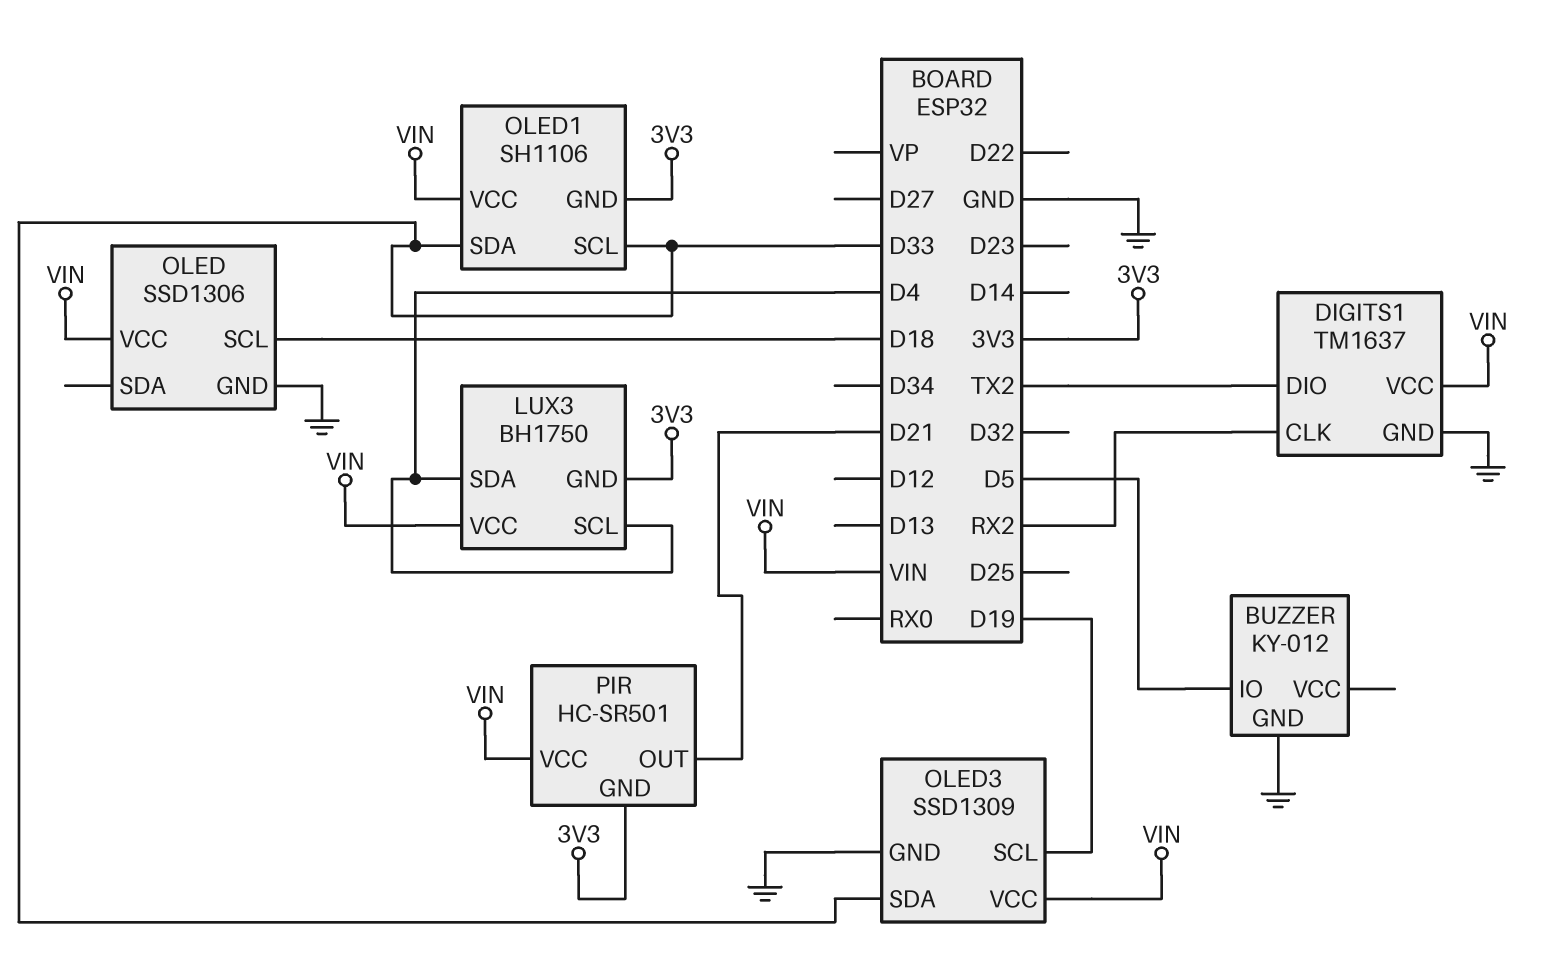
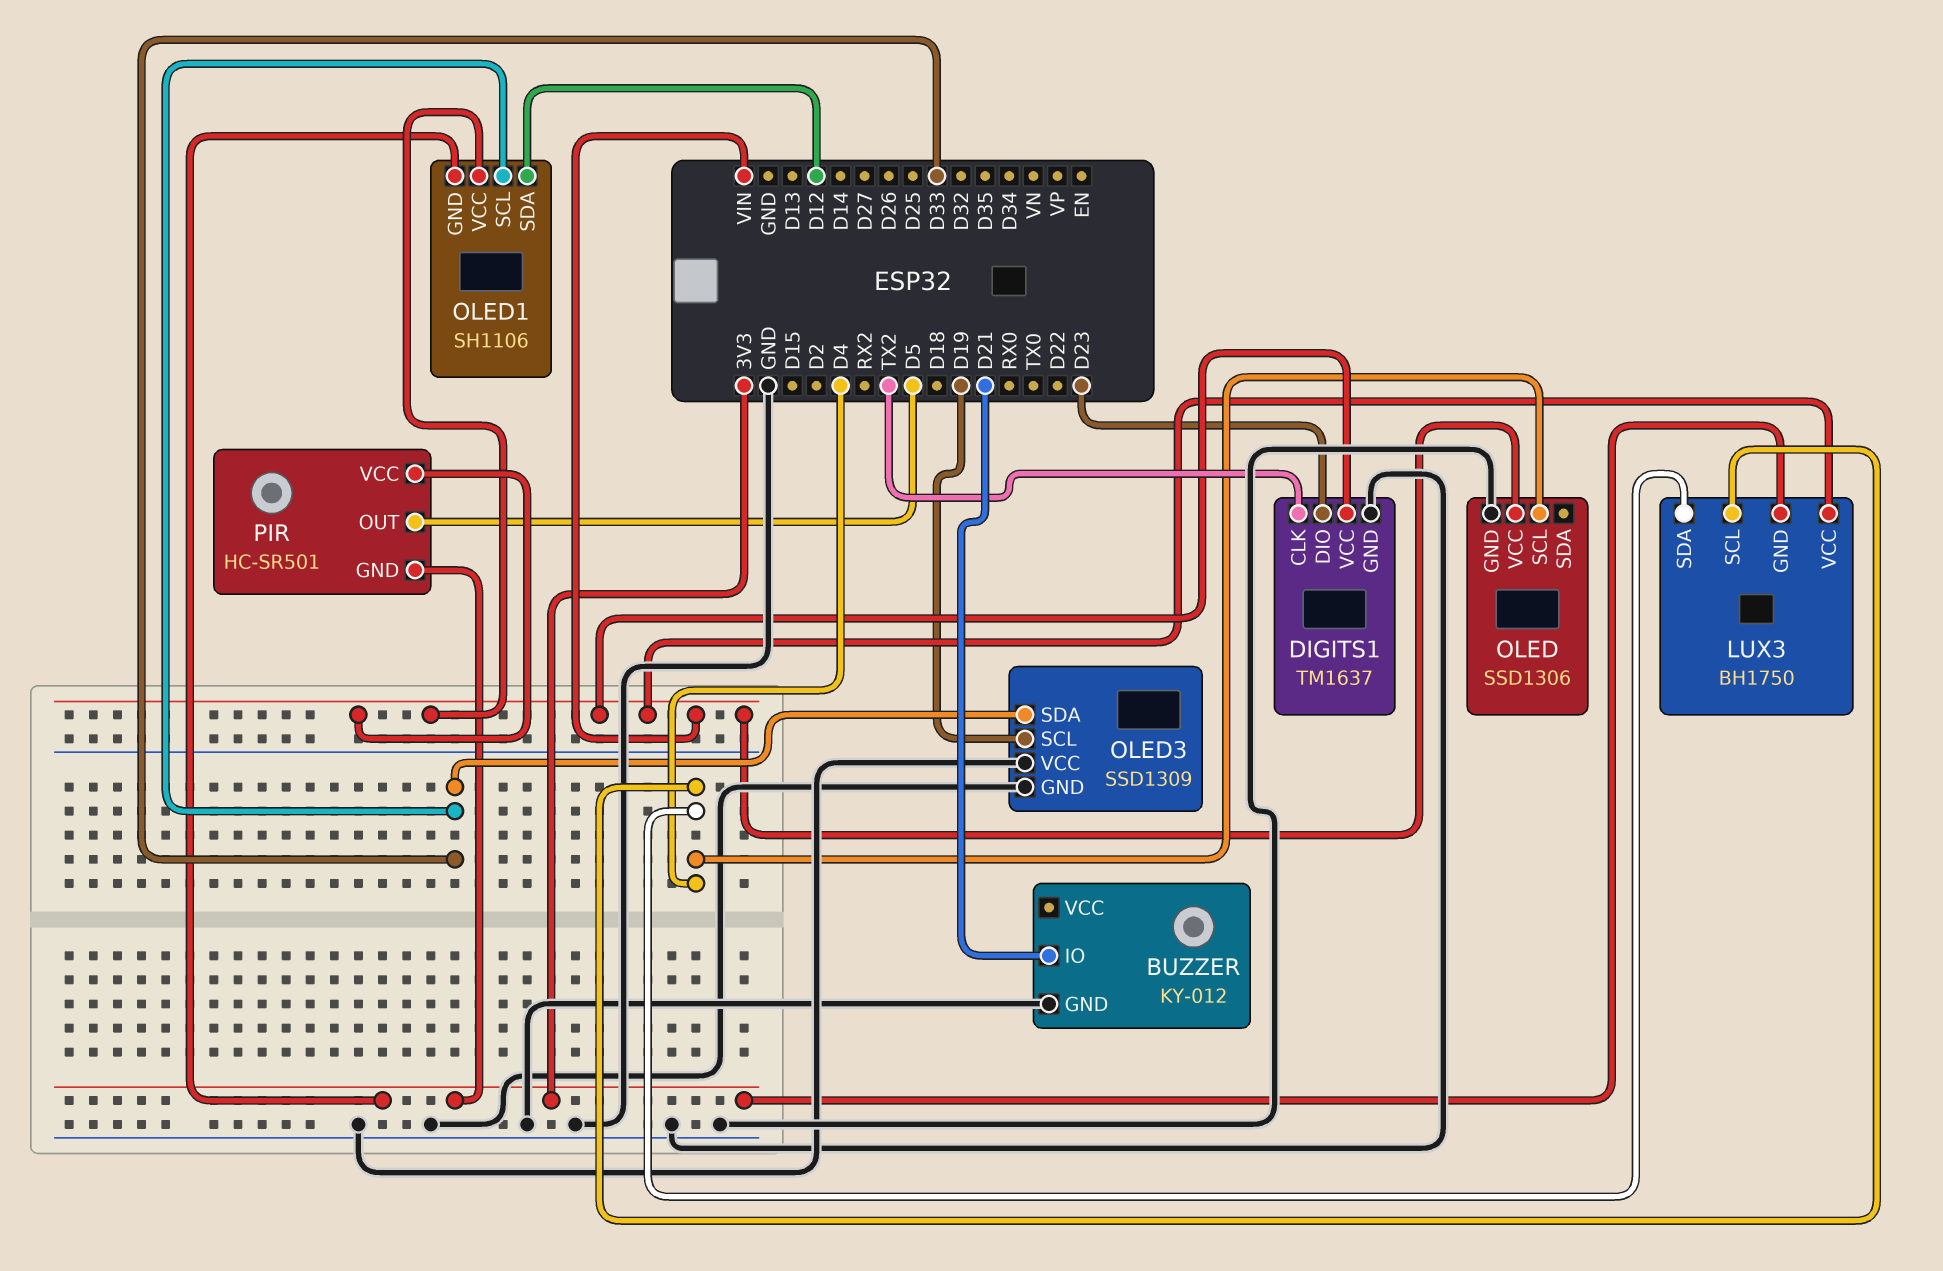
BUZZER pin IO: D5 -> D21
DIGITS1 pin CLK: RX2 -> TX2
DIGITS1 pin DIO: TX2 -> D23
OLED pin SCL: D18 -> D4
OLED1 pin SDA: D33 -> D12
OLED3 pin VCC: VIN -> GND
PIR pin OUT: D21 -> D5

